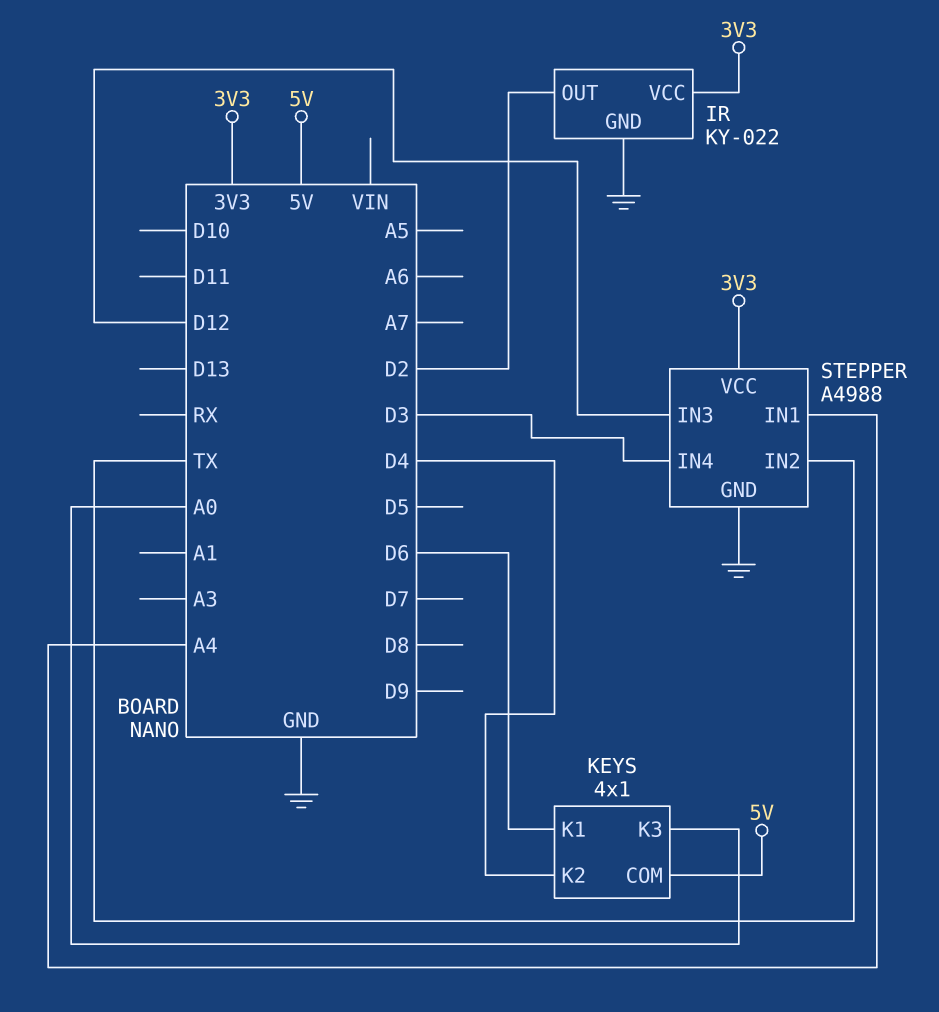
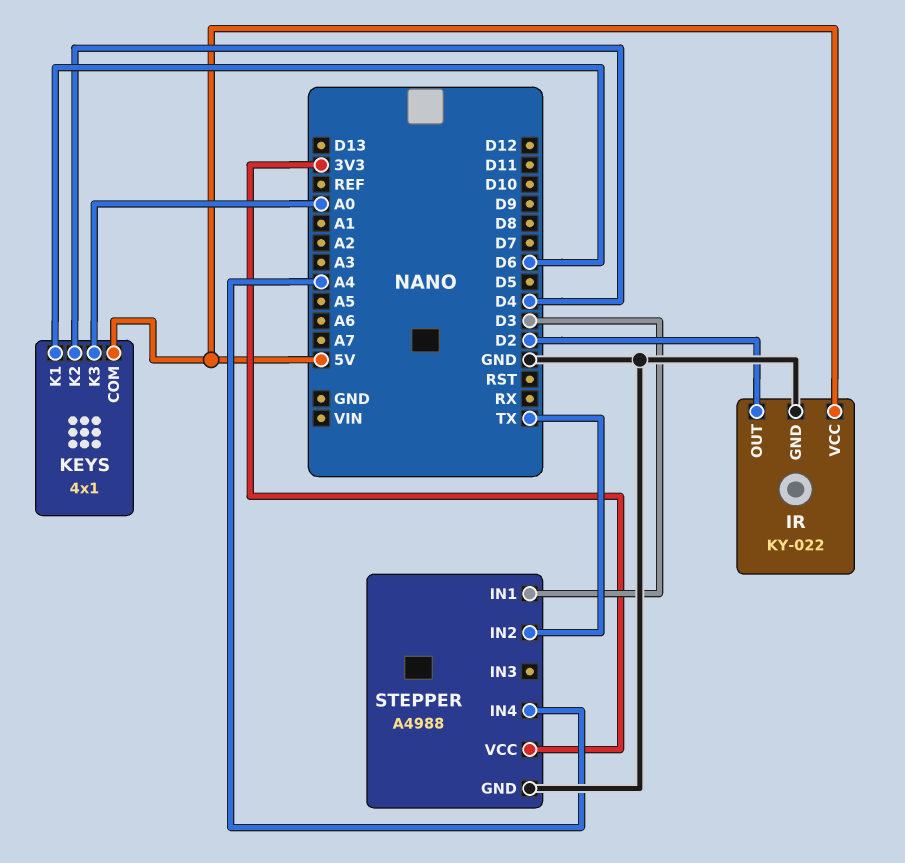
IR pin VCC: 3V3 -> 5V
STEPPER pin IN1: A4 -> D3
STEPPER pin IN3: D12 -> none
STEPPER pin IN4: D3 -> A4

